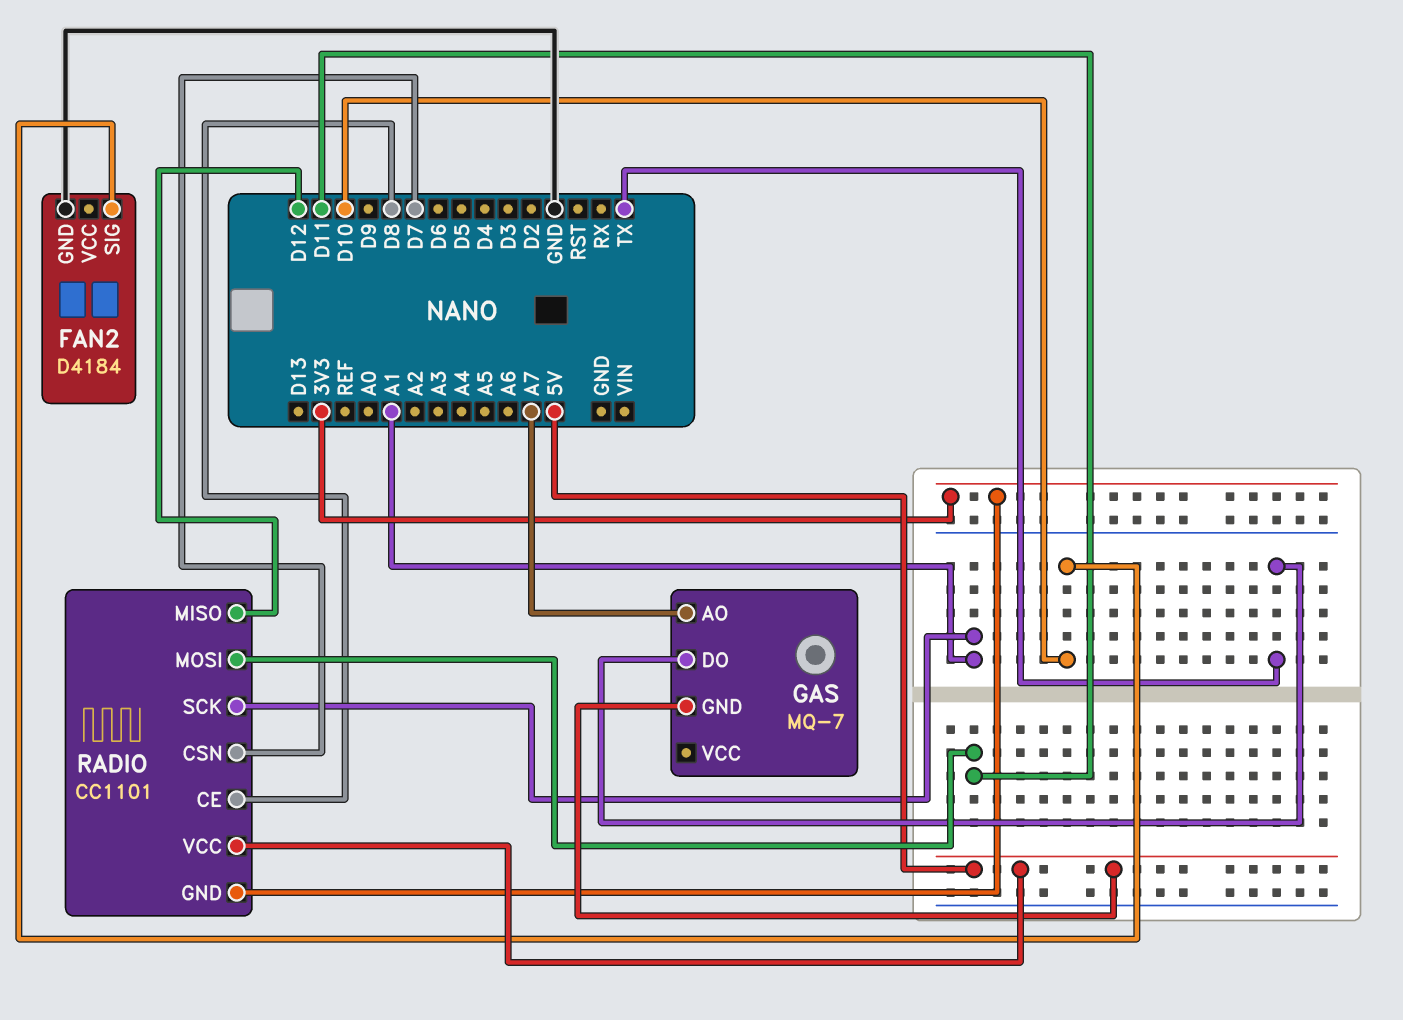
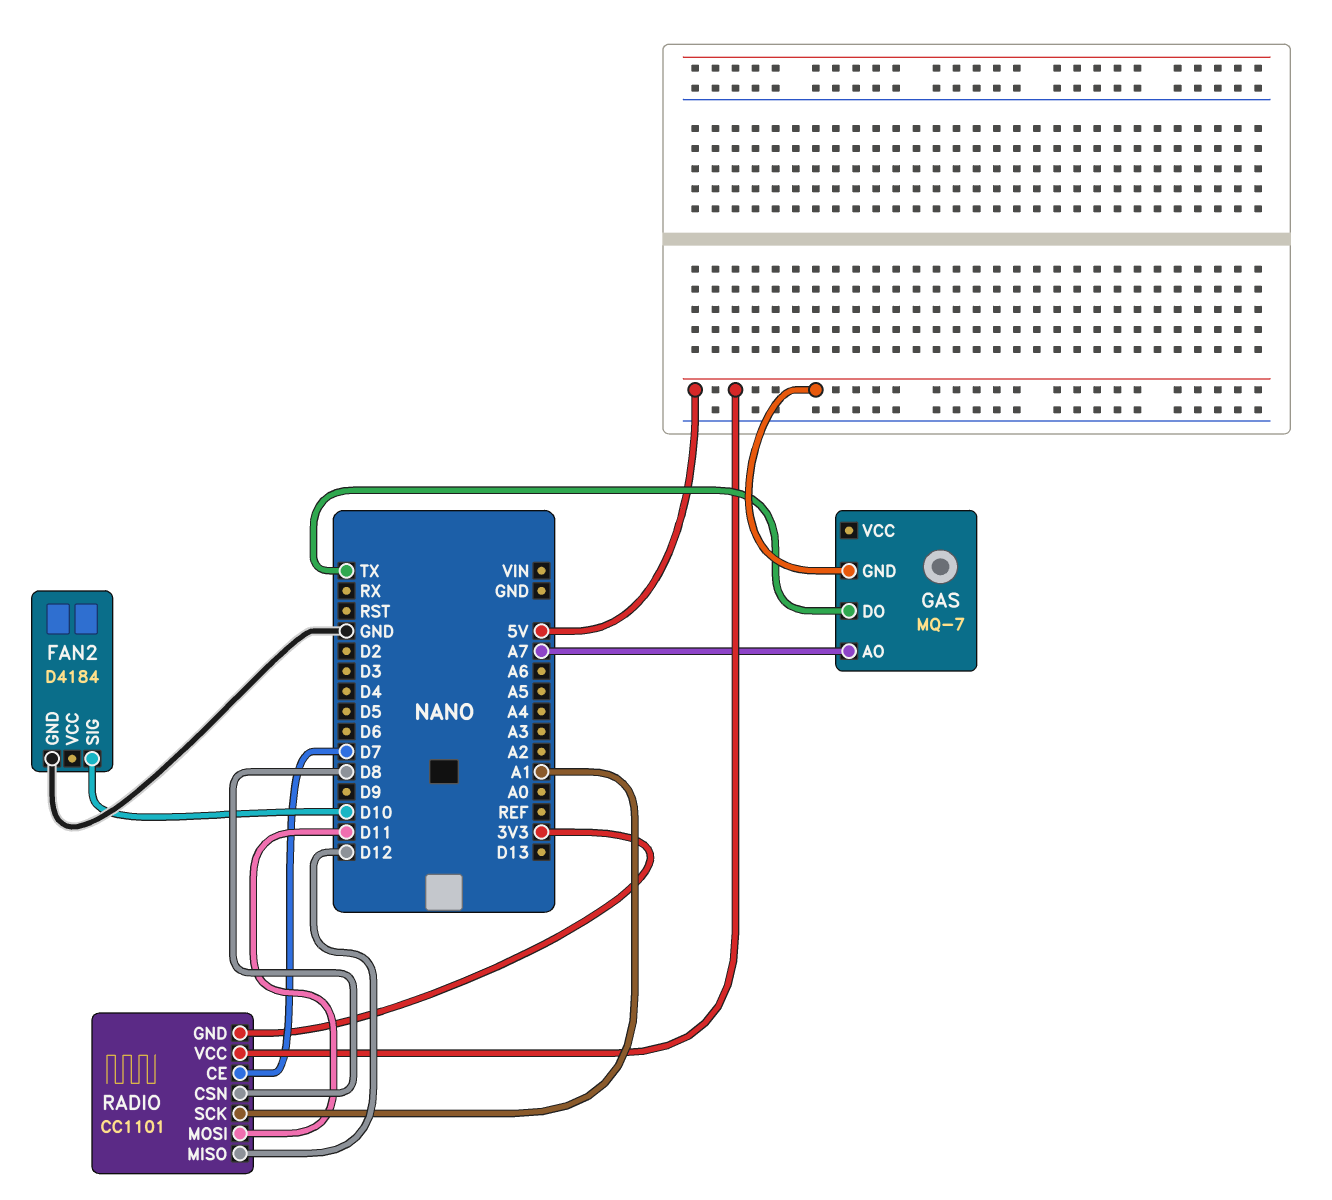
RADIO pin CE: D8 -> D7
RADIO pin CSN: D7 -> D8

